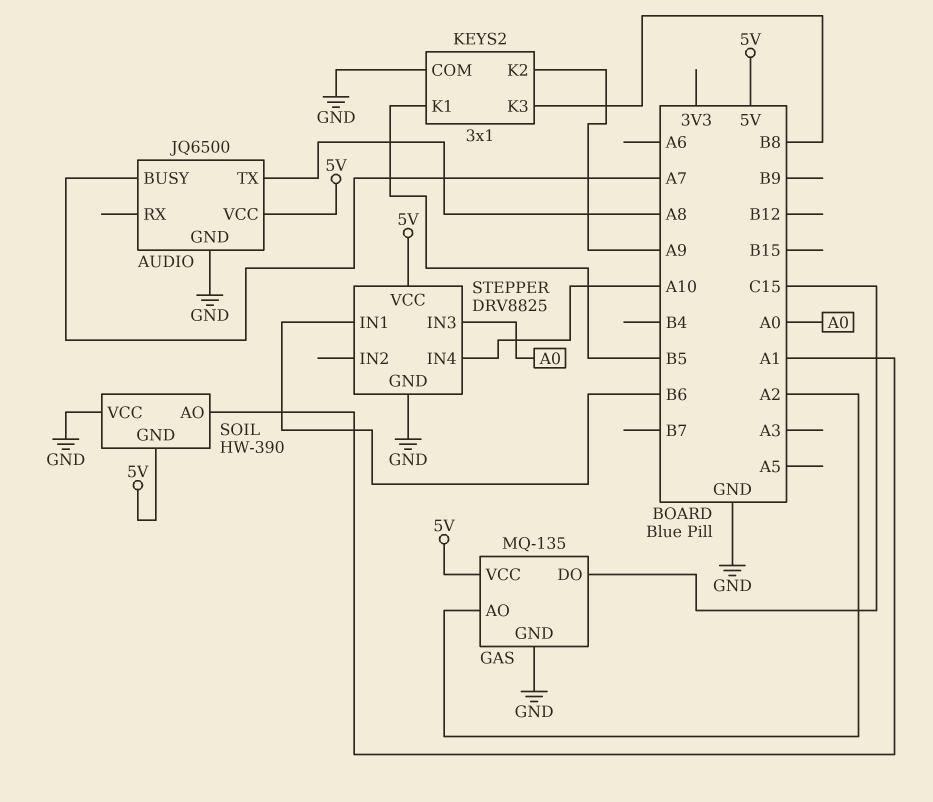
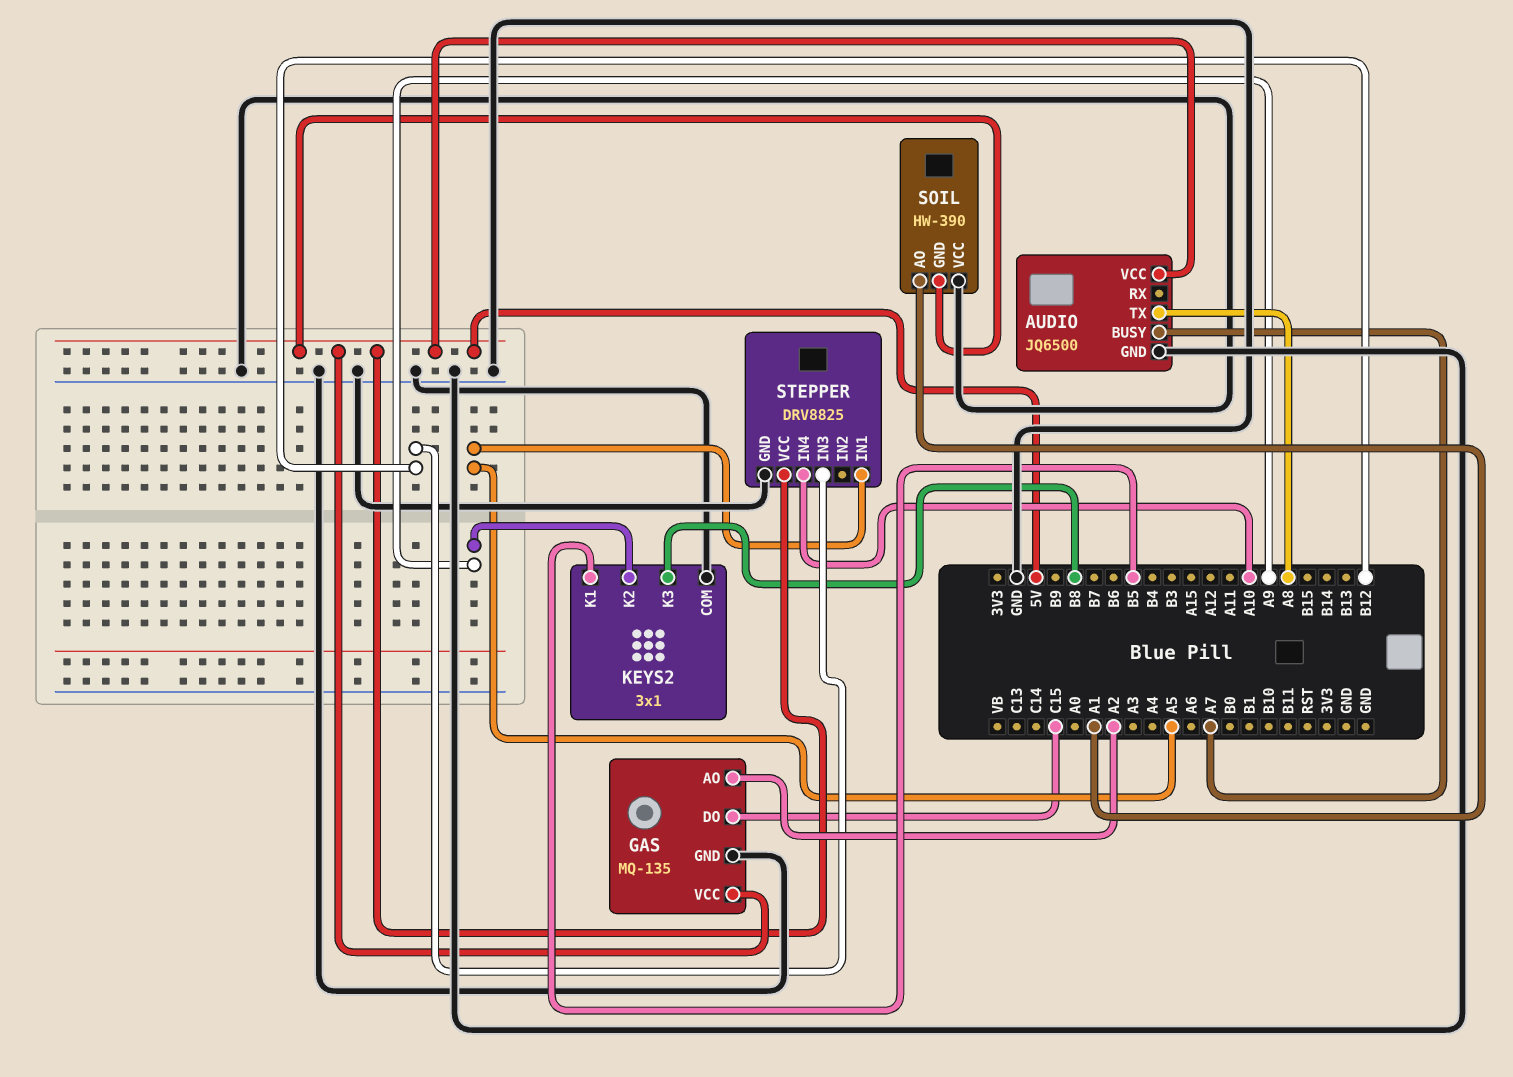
STEPPER pin IN1: B6 -> A5
STEPPER pin IN3: A0 -> B12

